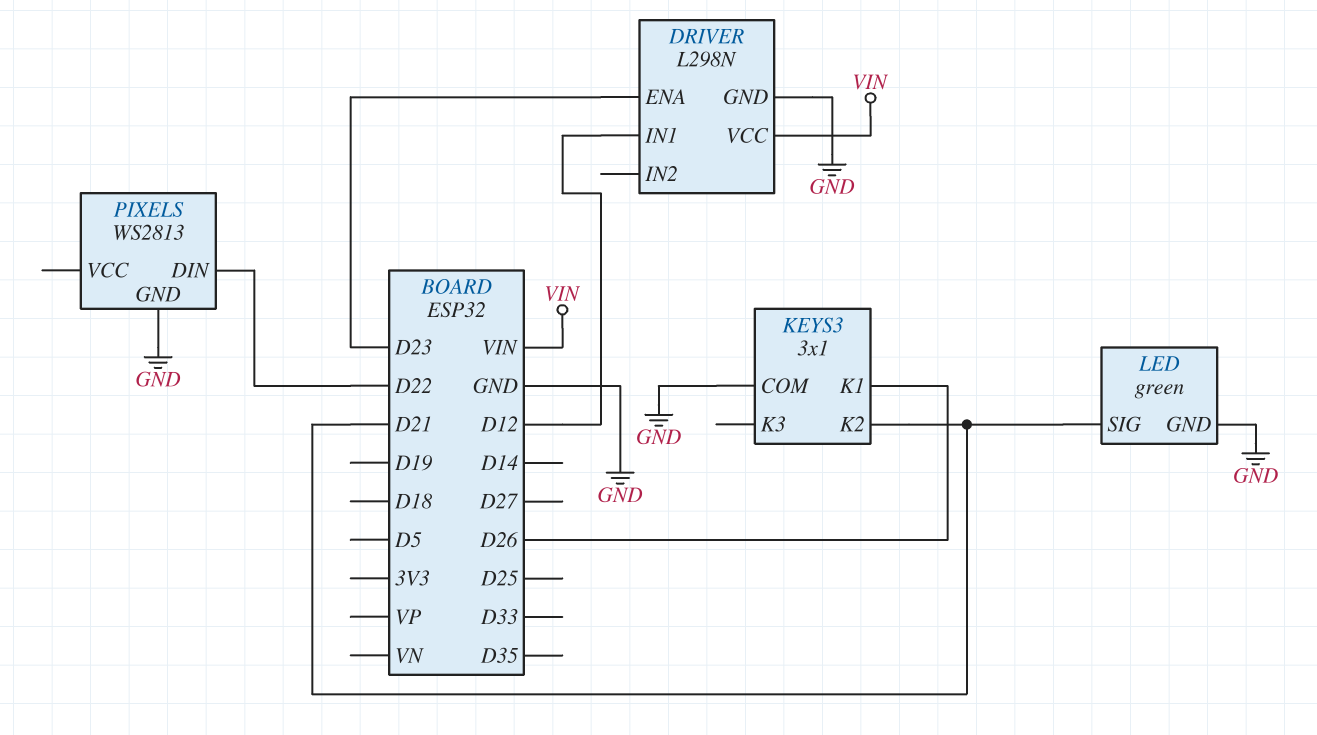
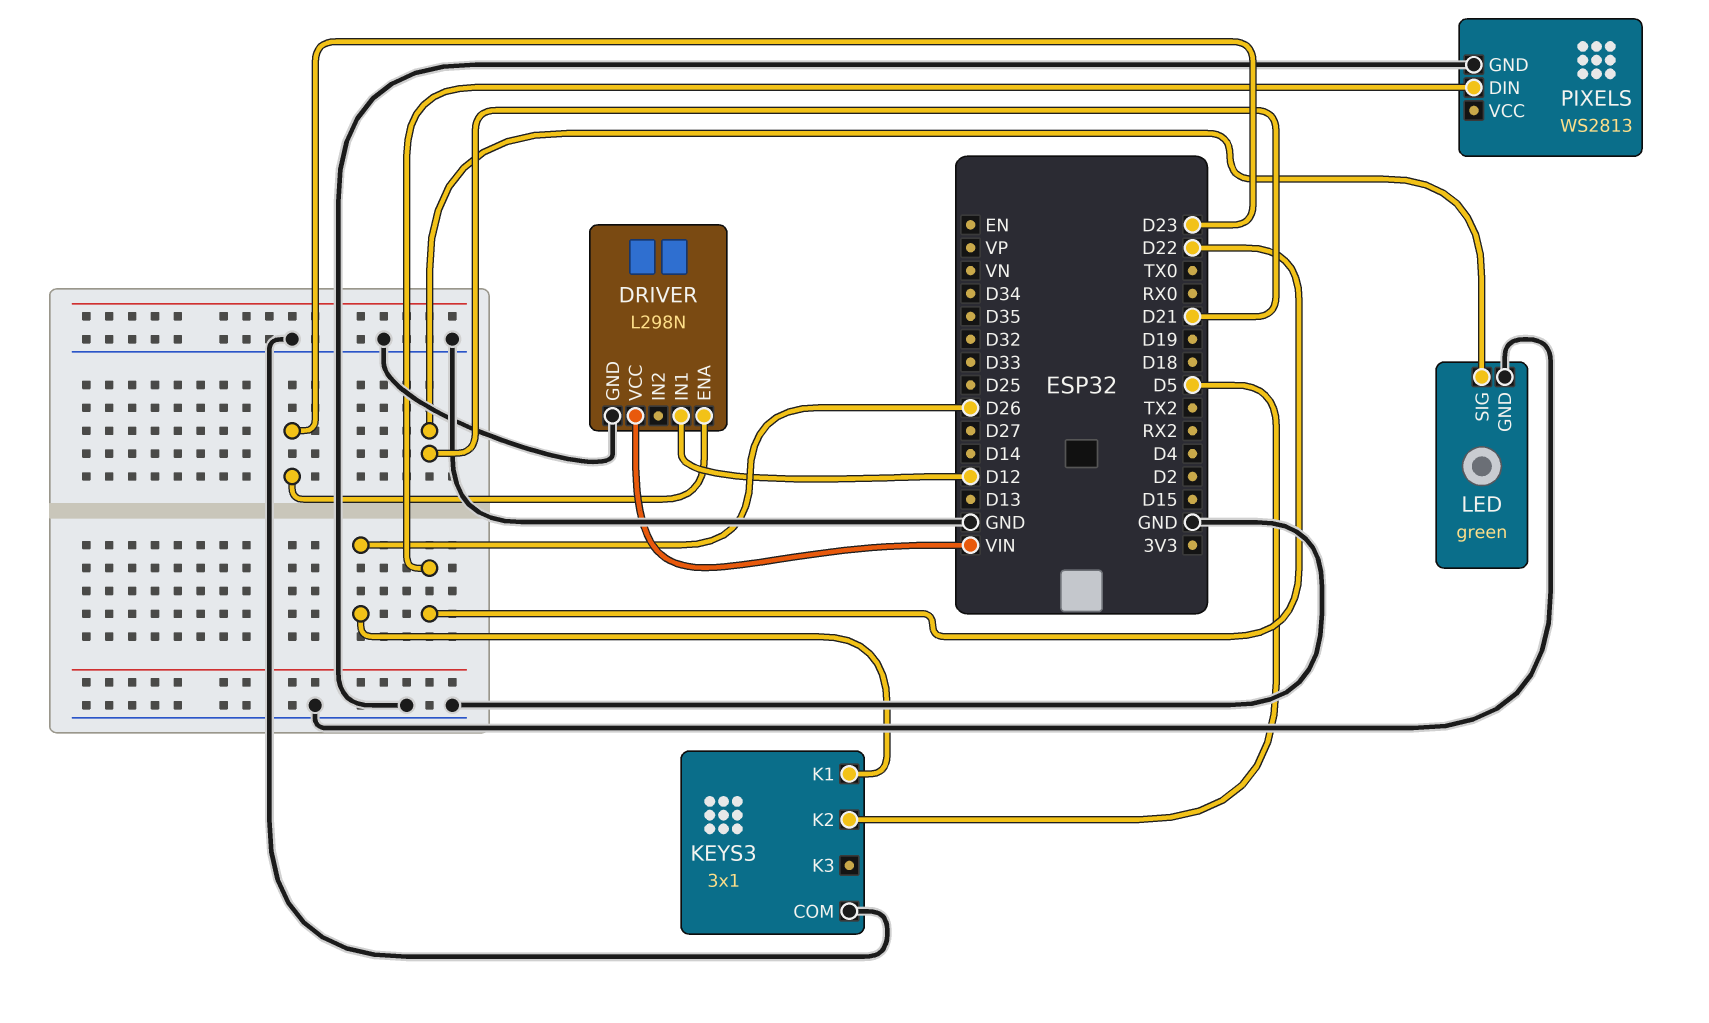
KEYS3 pin K2: D21 -> D5

